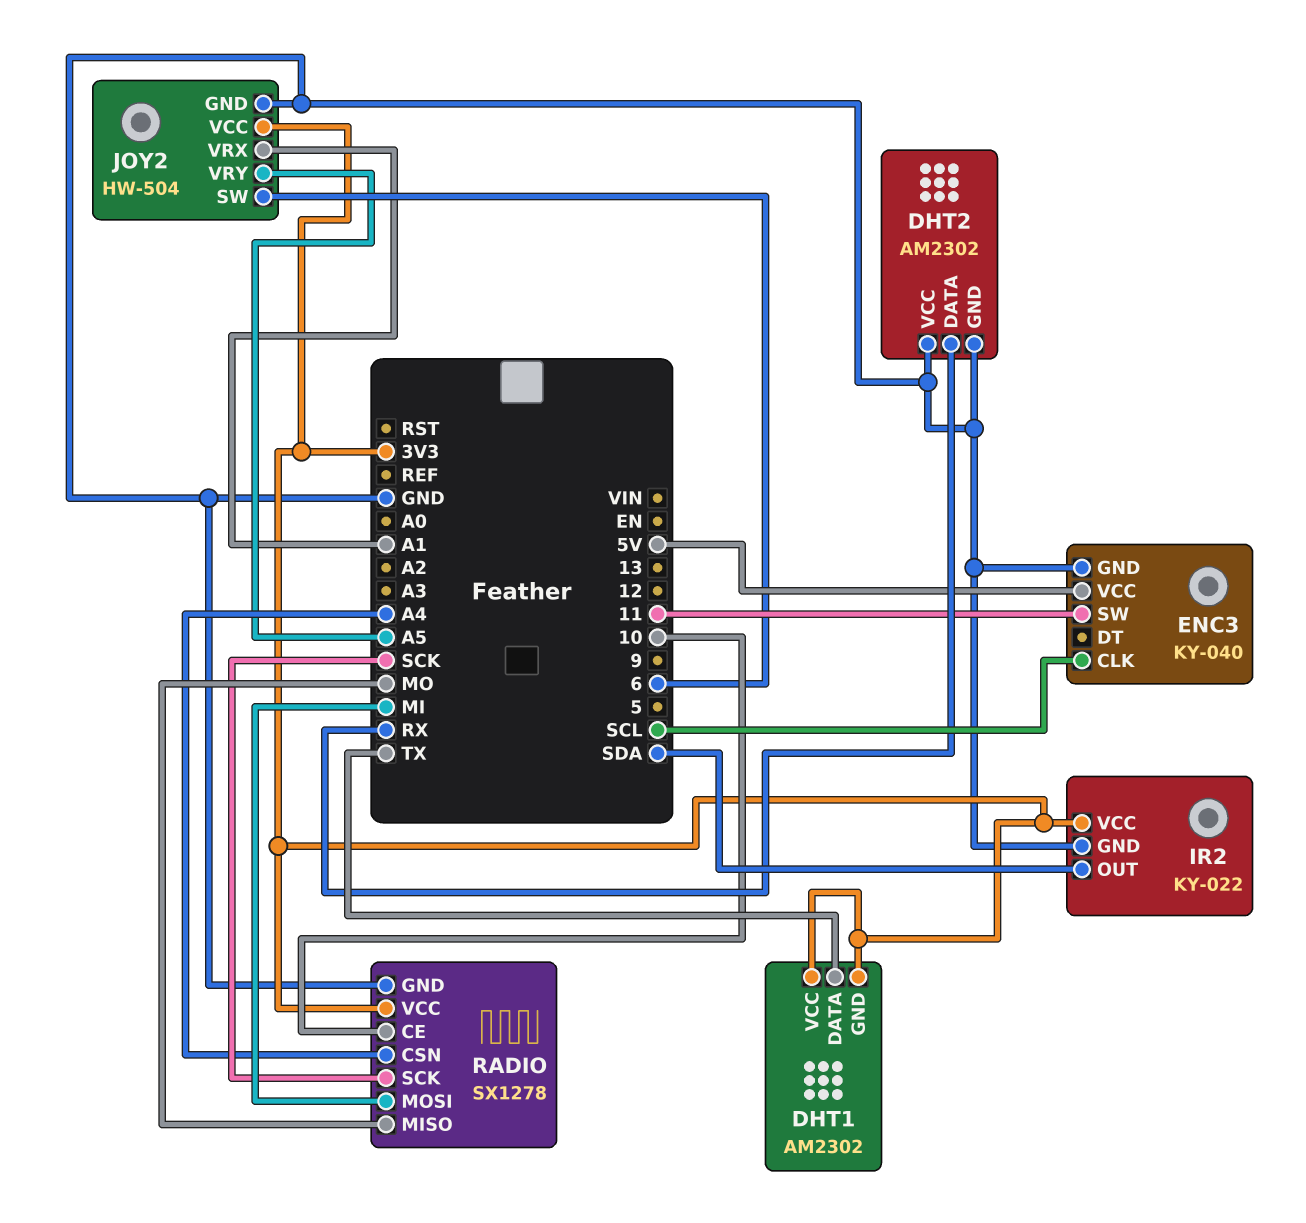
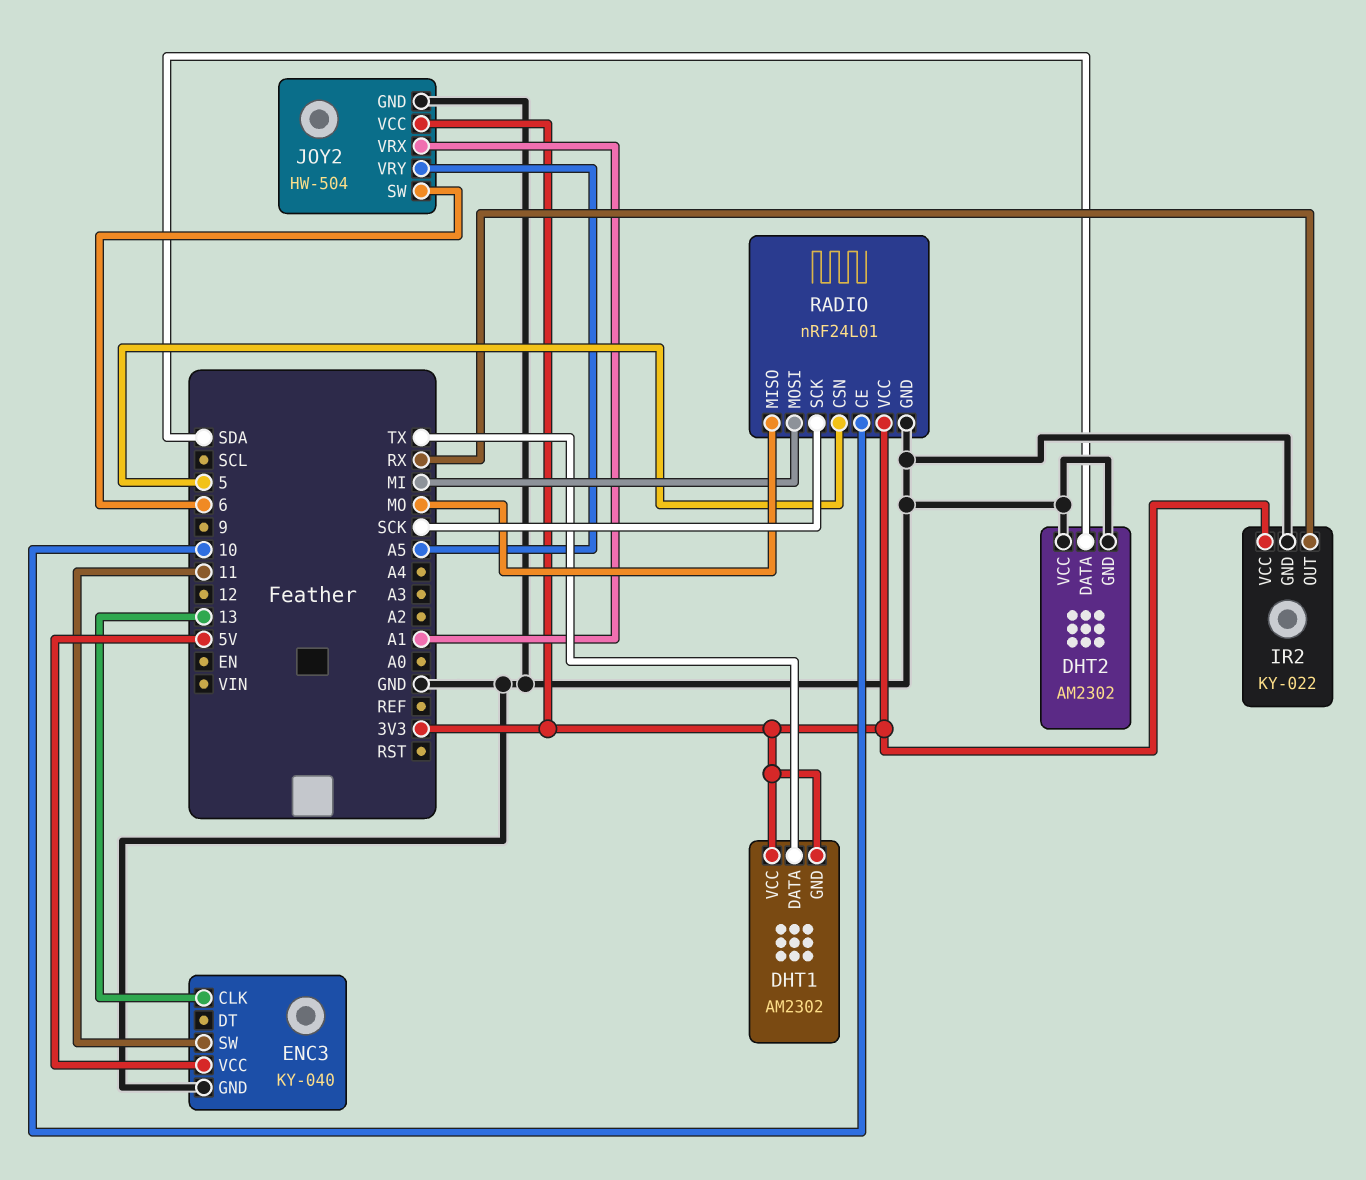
DHT2 pin DATA: RX -> SDA
ENC3 pin CLK: SCL -> 13
IR2 pin OUT: SDA -> RX
RADIO: SX1278 -> nRF24L01
RADIO pin CSN: A4 -> 5

